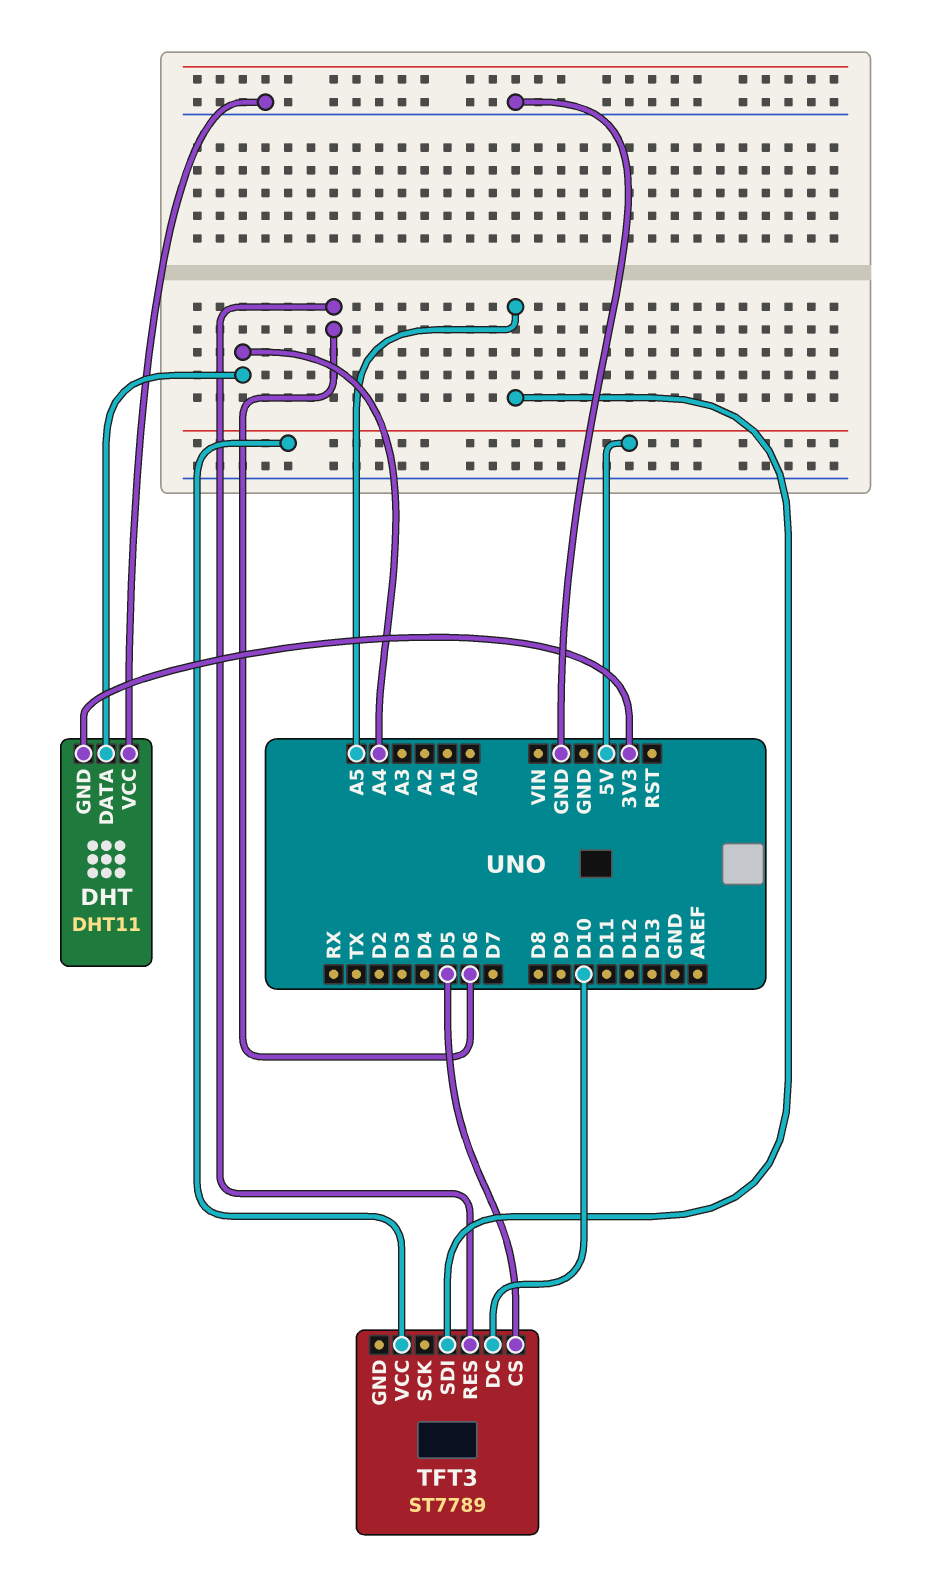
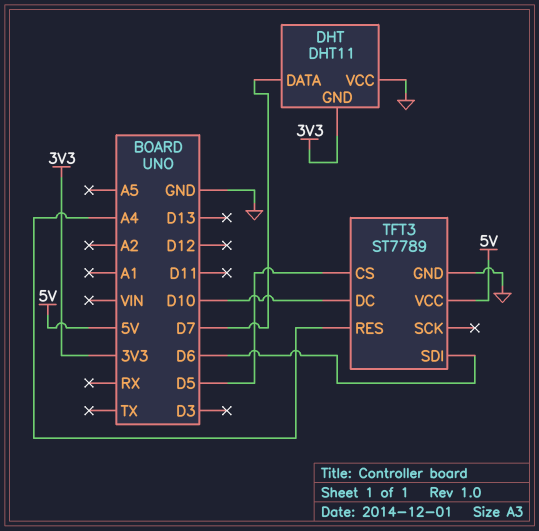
DHT pin DATA: A4 -> D7
TFT3 pin GND: none -> GND
TFT3 pin RES: D6 -> A4
TFT3 pin SDI: A5 -> D6

